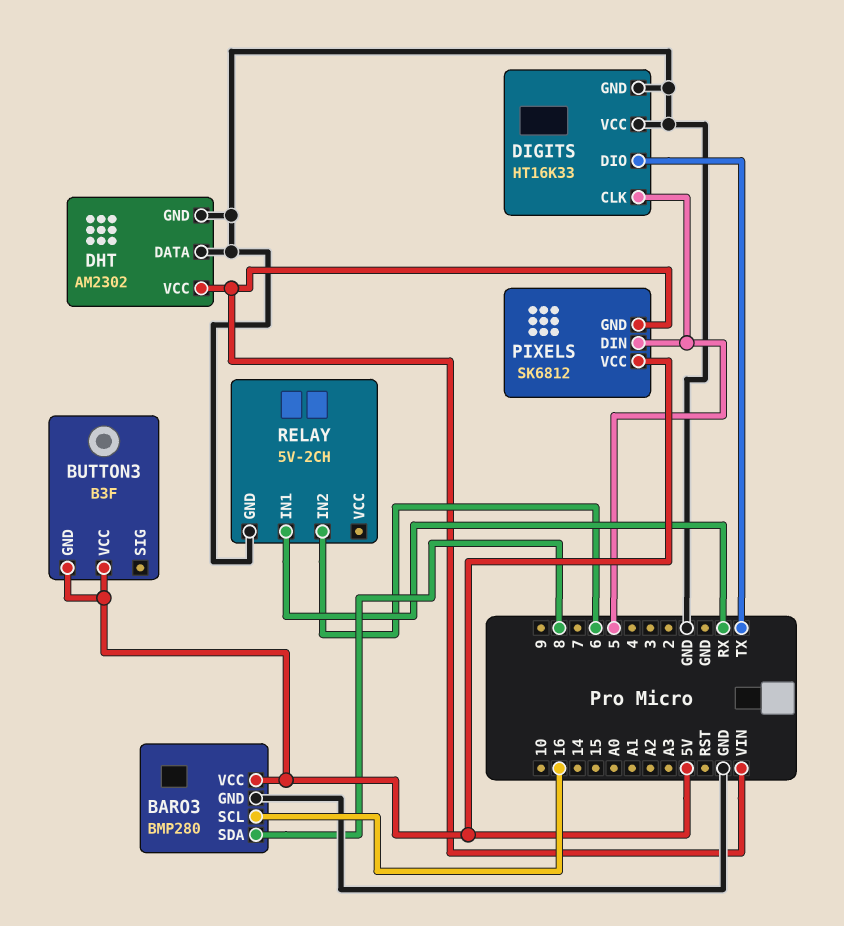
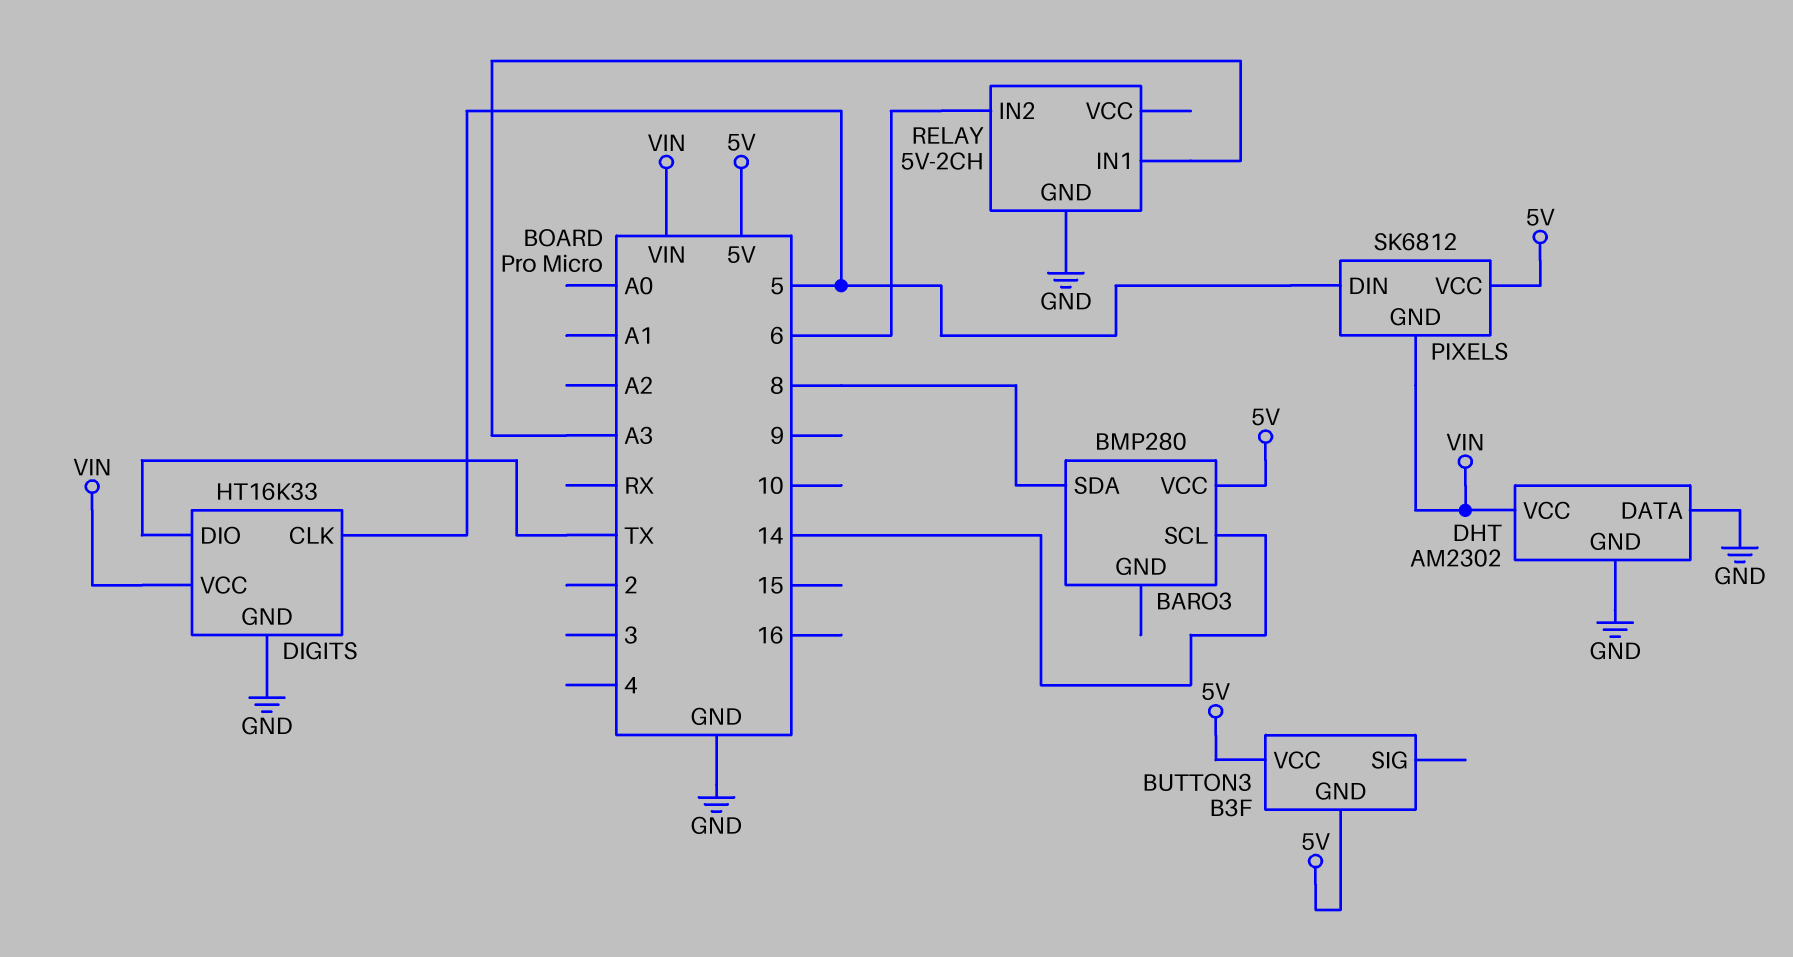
BARO3 pin GND: GND -> none
BARO3 pin SCL: 16 -> 14
DIGITS pin VCC: GND -> VIN
RELAY pin IN1: RX -> A3

